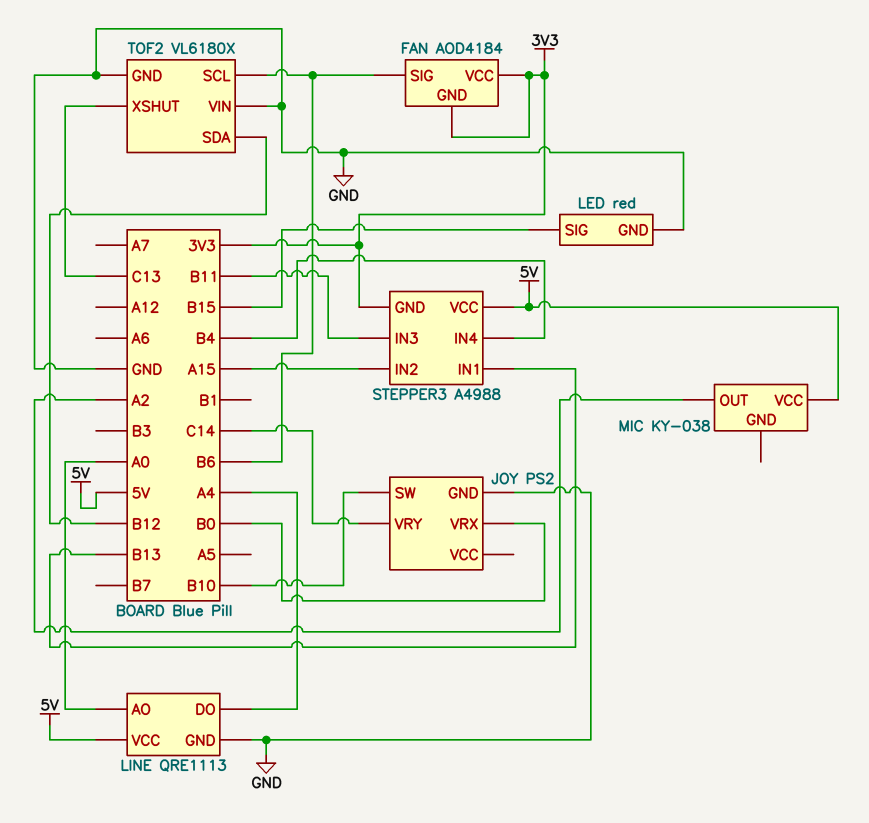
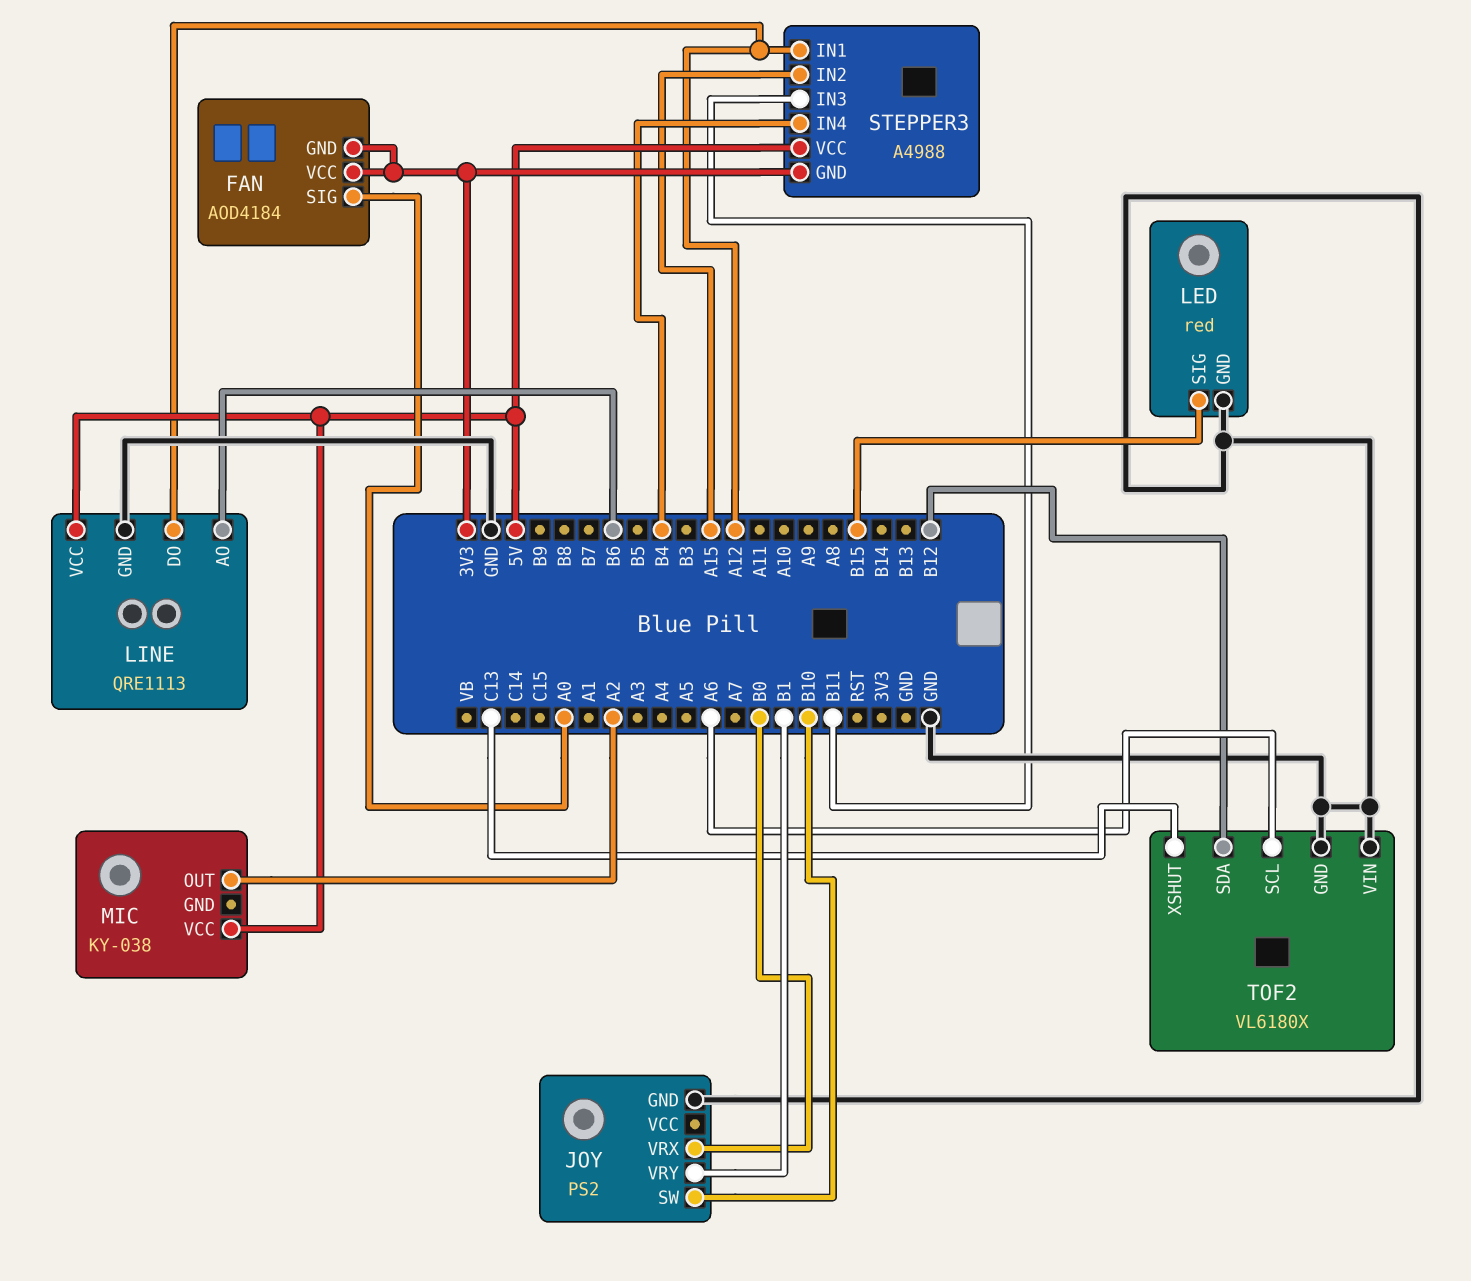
FAN pin SIG: B6 -> A0
JOY pin VRY: C14 -> B1
LINE pin AO: A0 -> B6
LINE pin DO: A4 -> A12
STEPPER3 pin IN1: B13 -> A12
TOF2 pin SCL: B6 -> A6

